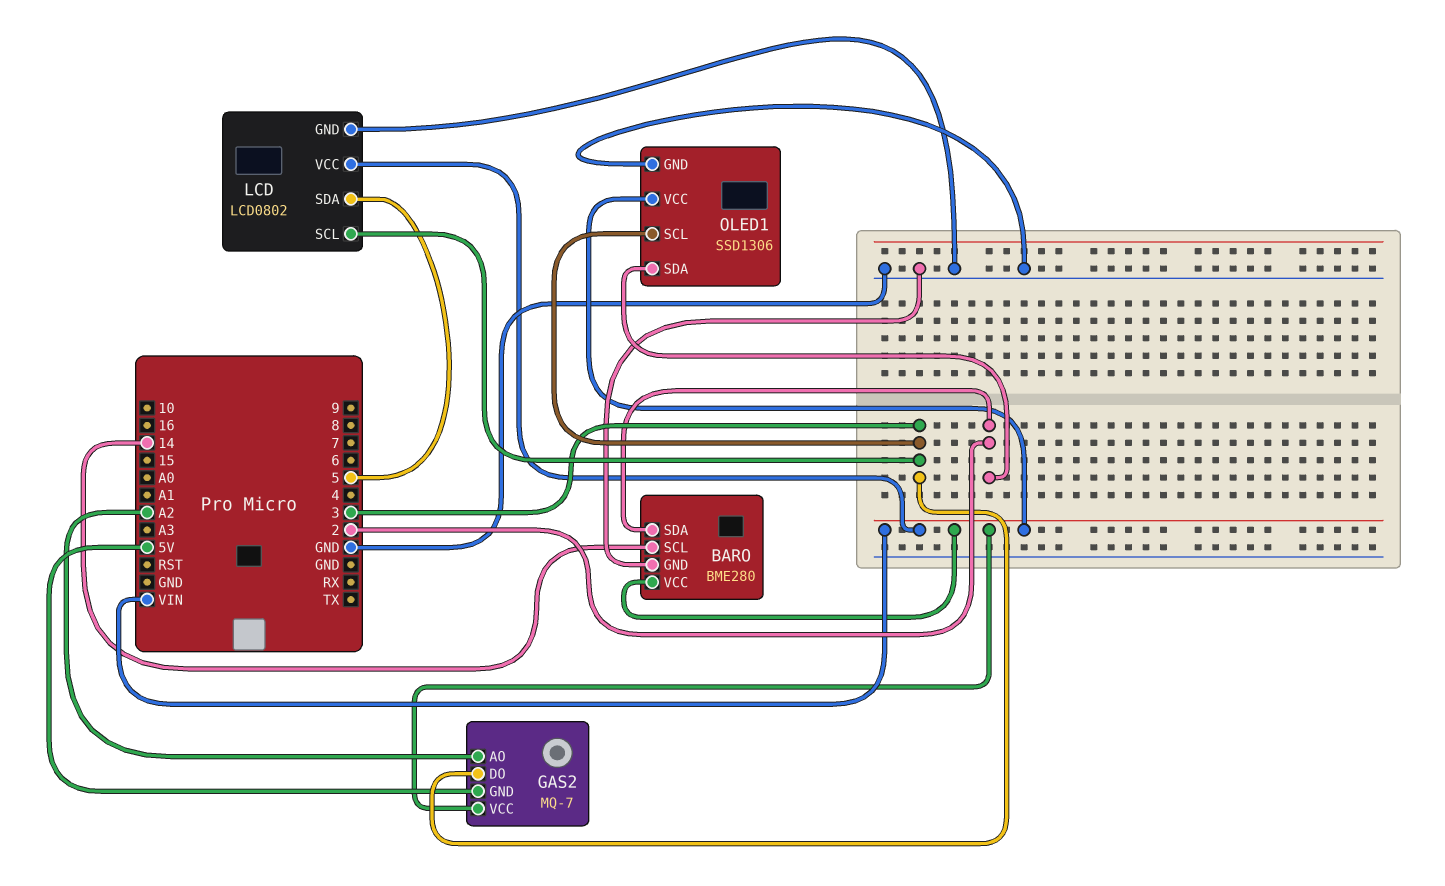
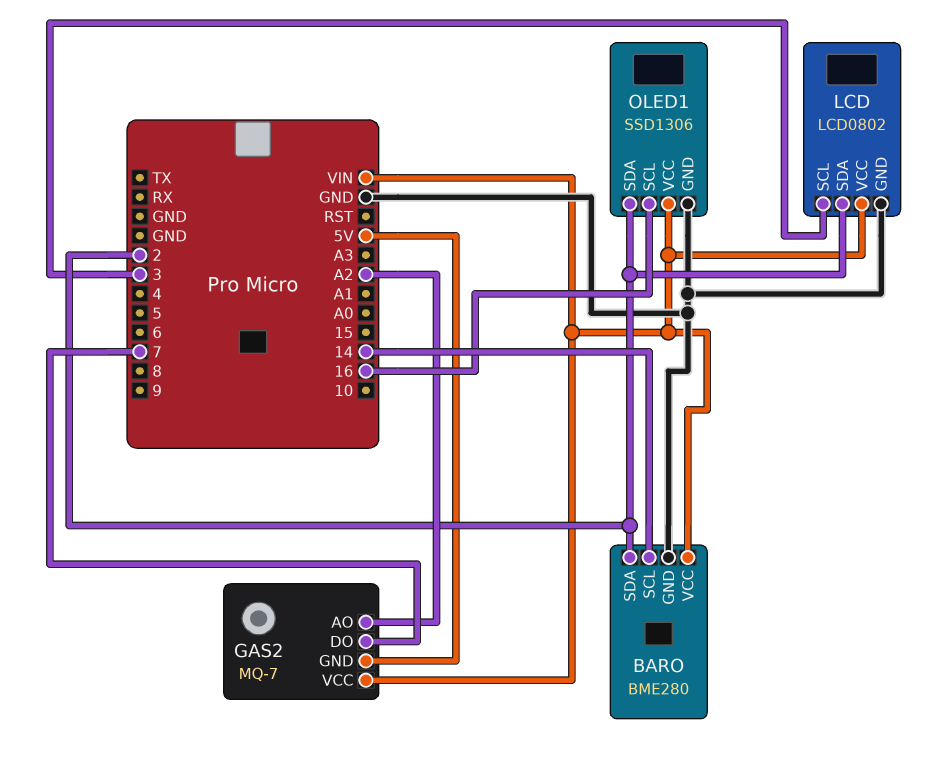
GAS2 pin DO: 3 -> 7
LCD pin SDA: 5 -> 2
OLED1 pin SCL: 3 -> 16

